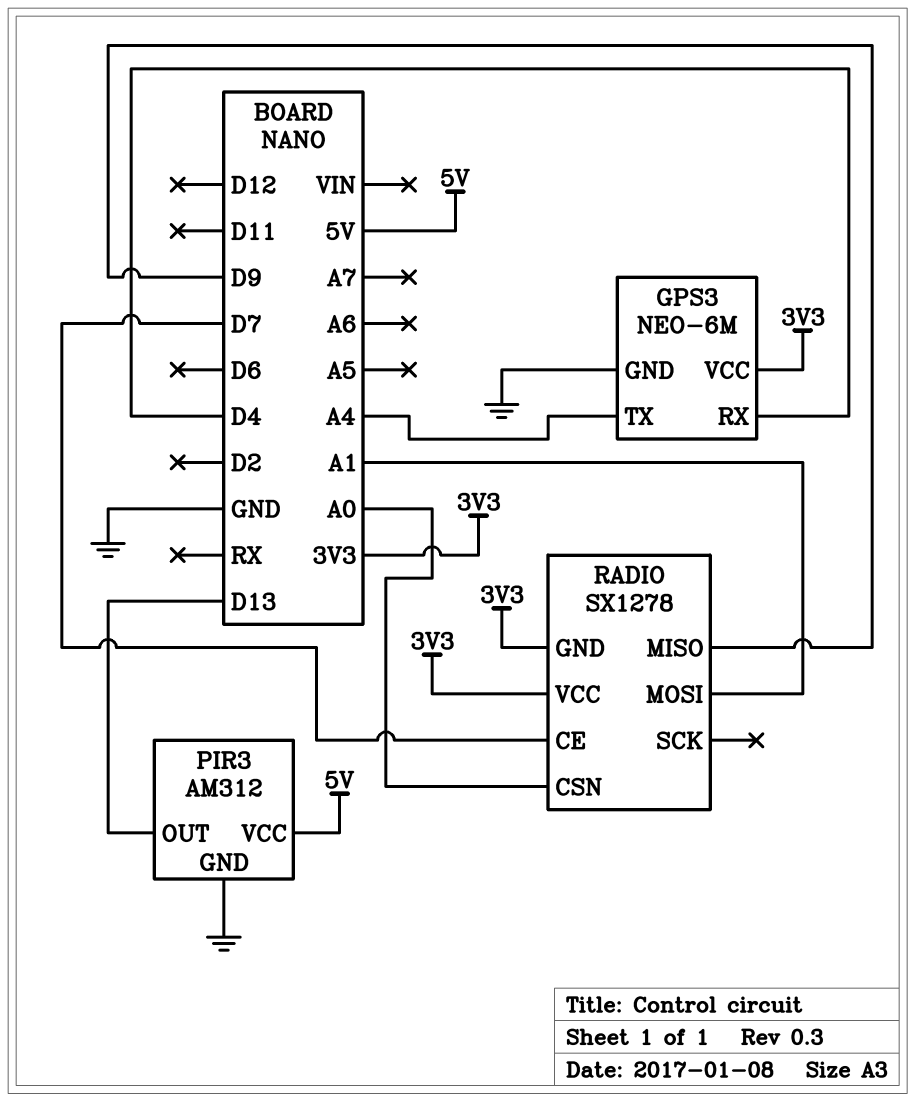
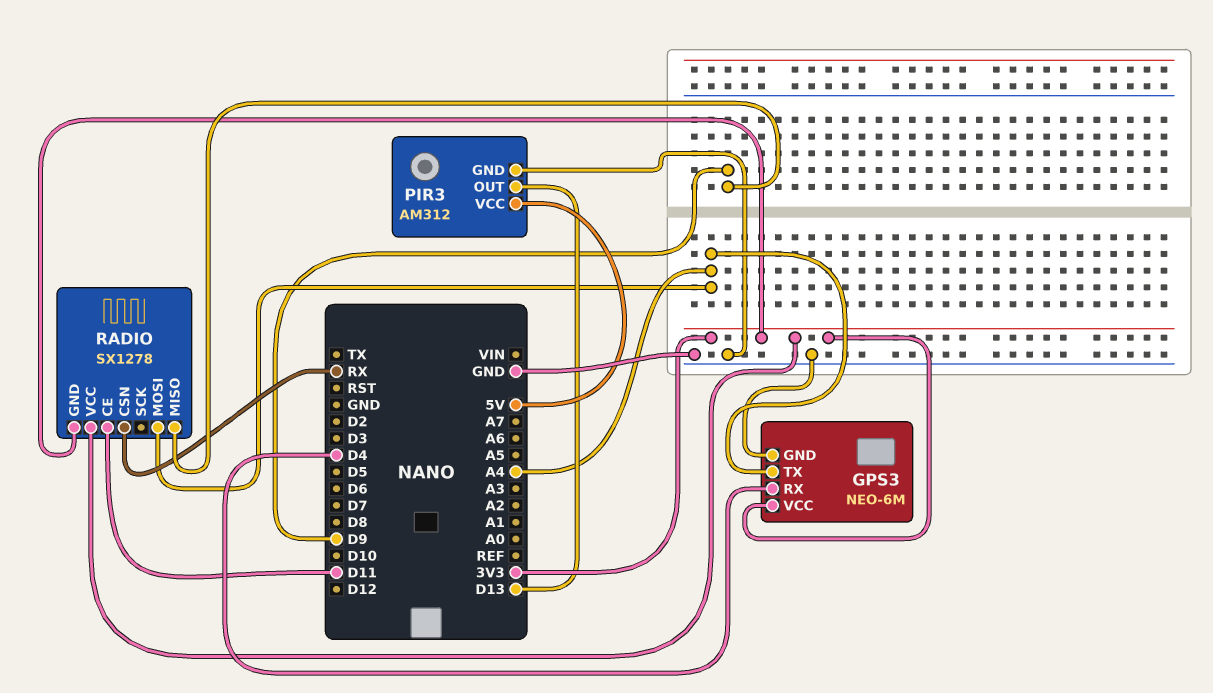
RADIO pin CE: D7 -> D11
RADIO pin CSN: A0 -> RX
RADIO pin MOSI: A1 -> A4

